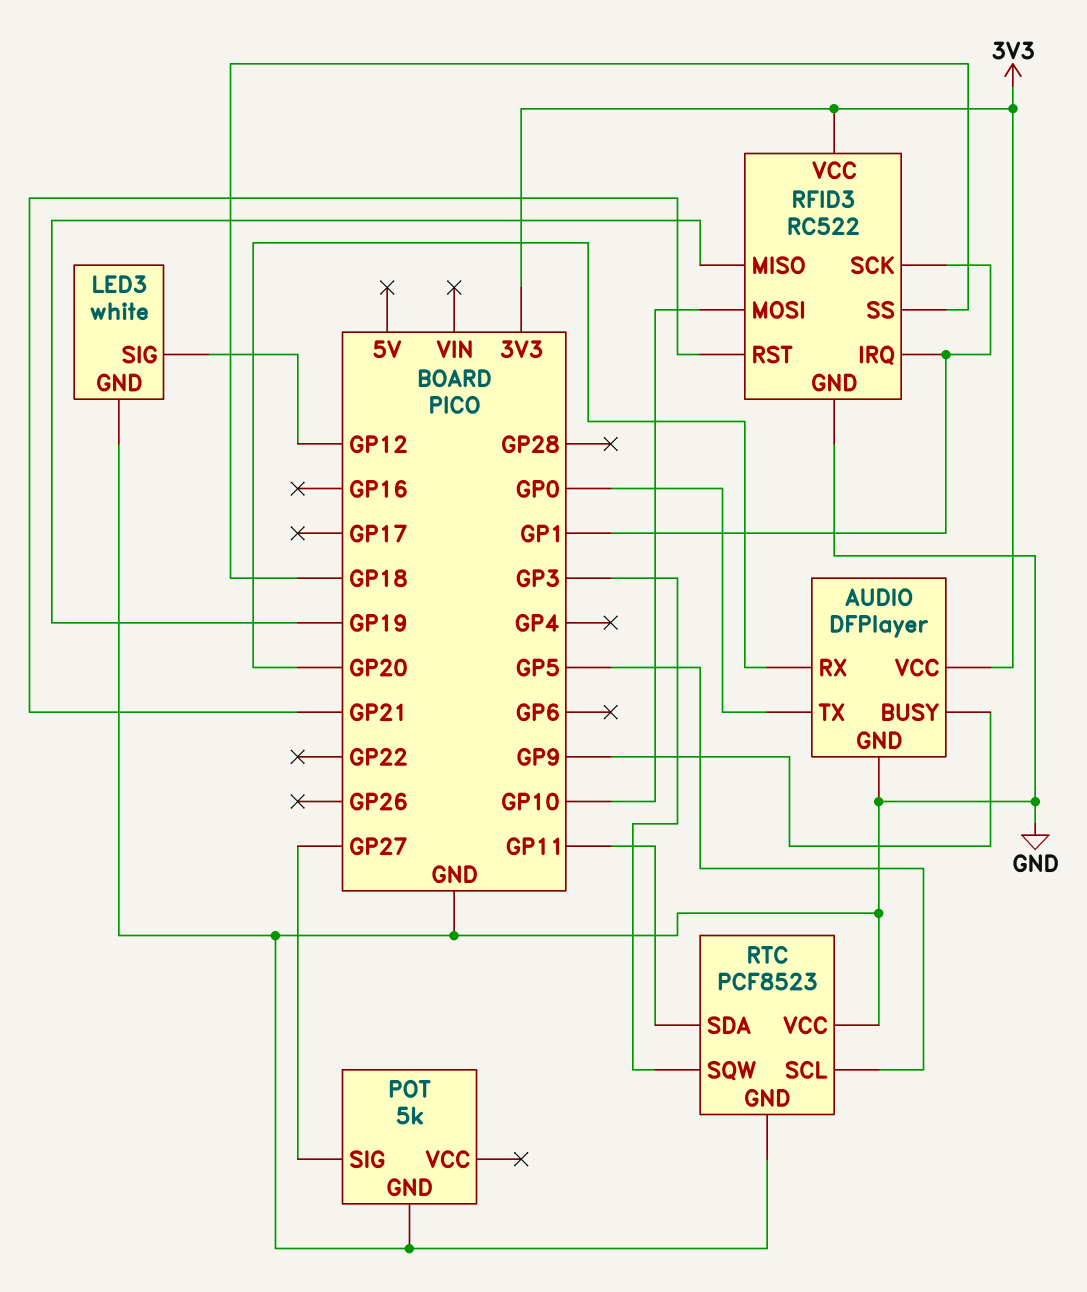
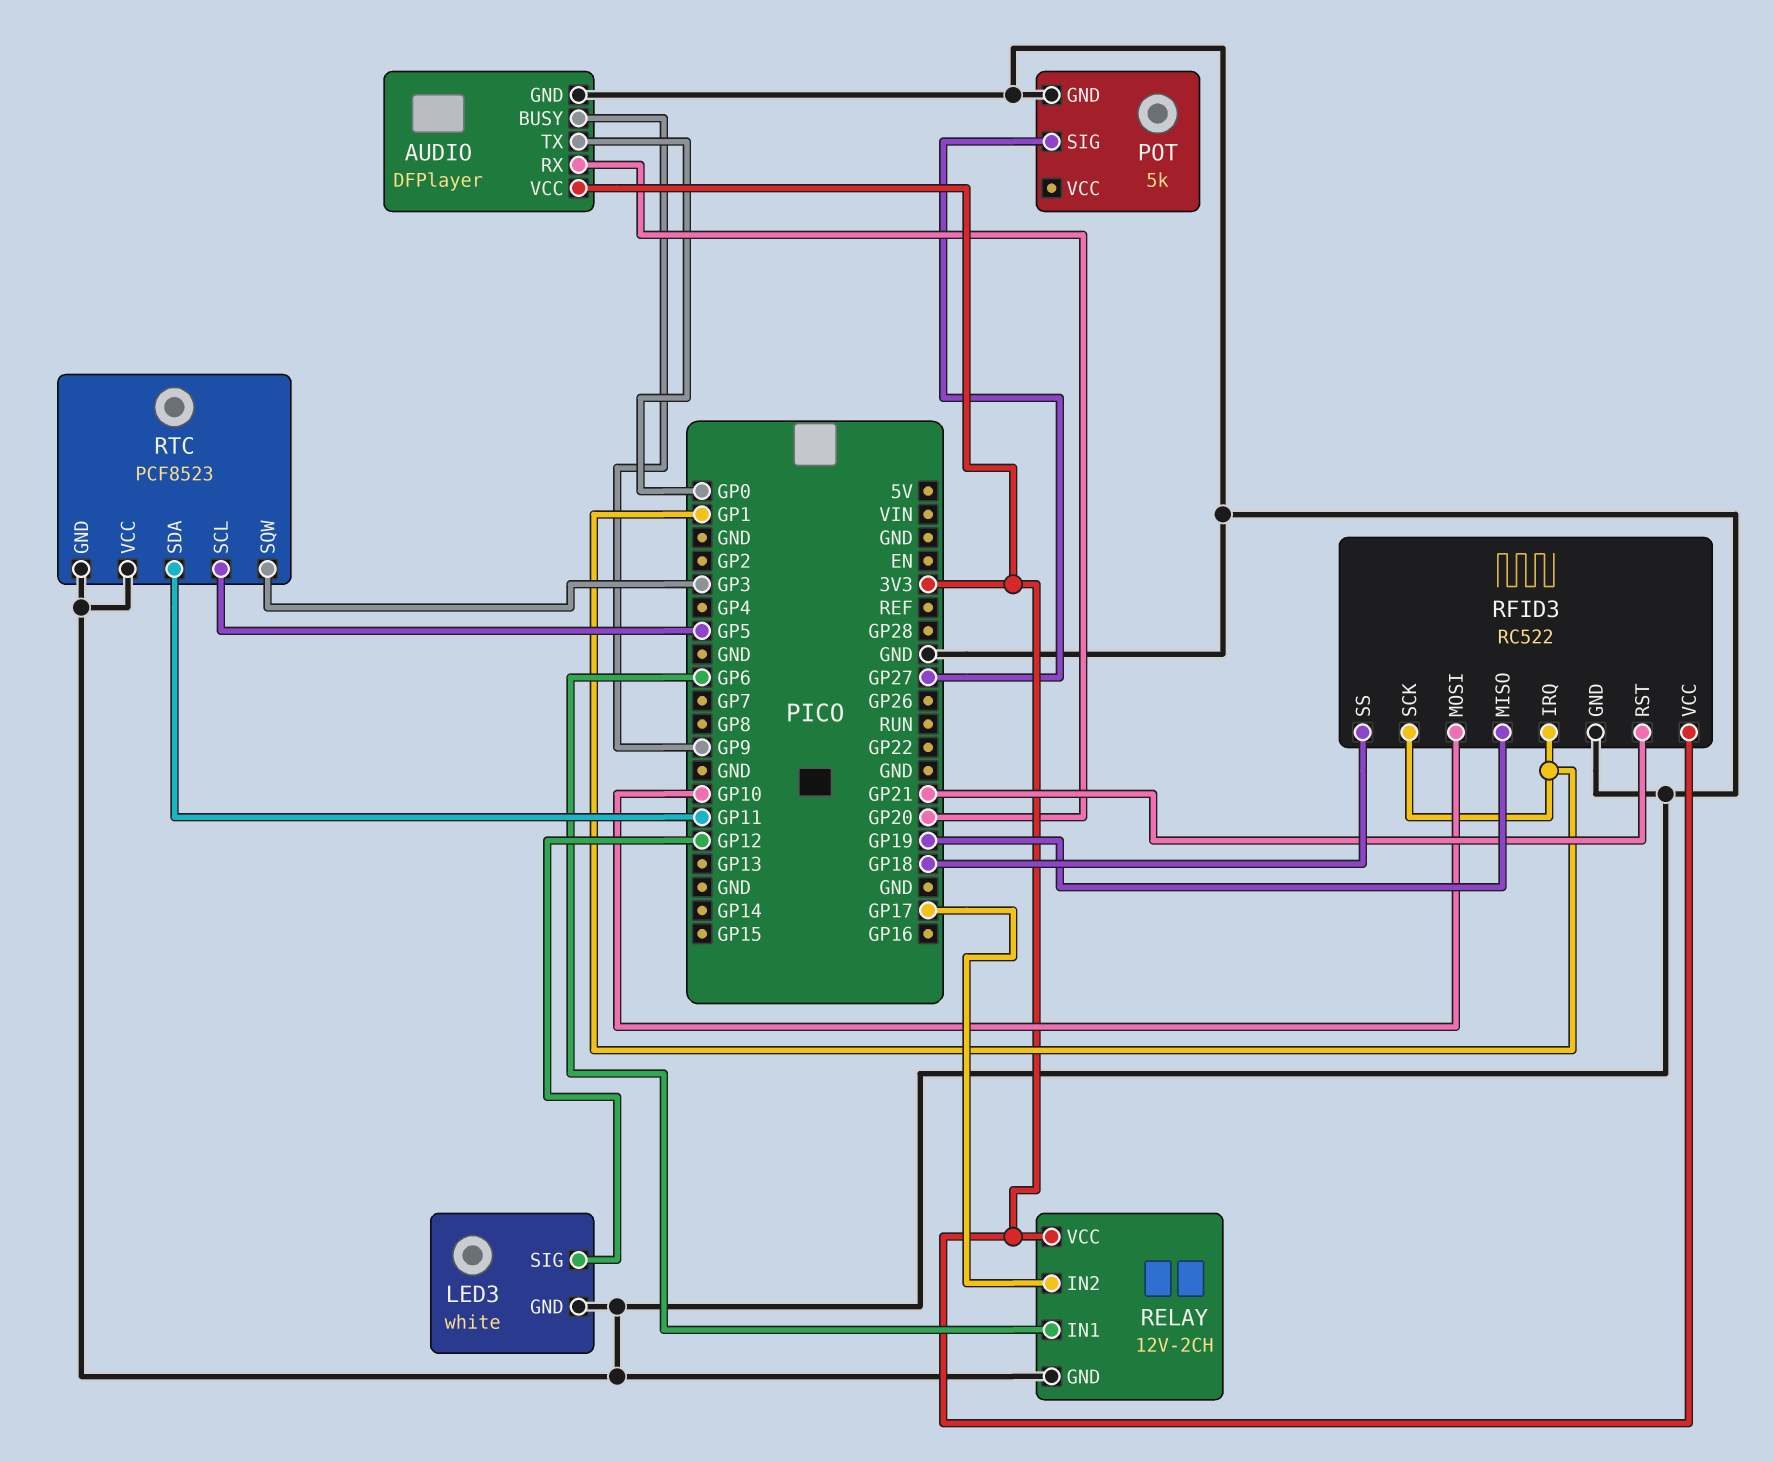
RELAY: none -> 12V-2CH
RELAY pin GND: none -> GND
RELAY pin IN1: none -> GP6
RELAY pin IN2: none -> GP17
RELAY pin VCC: none -> 3V3

